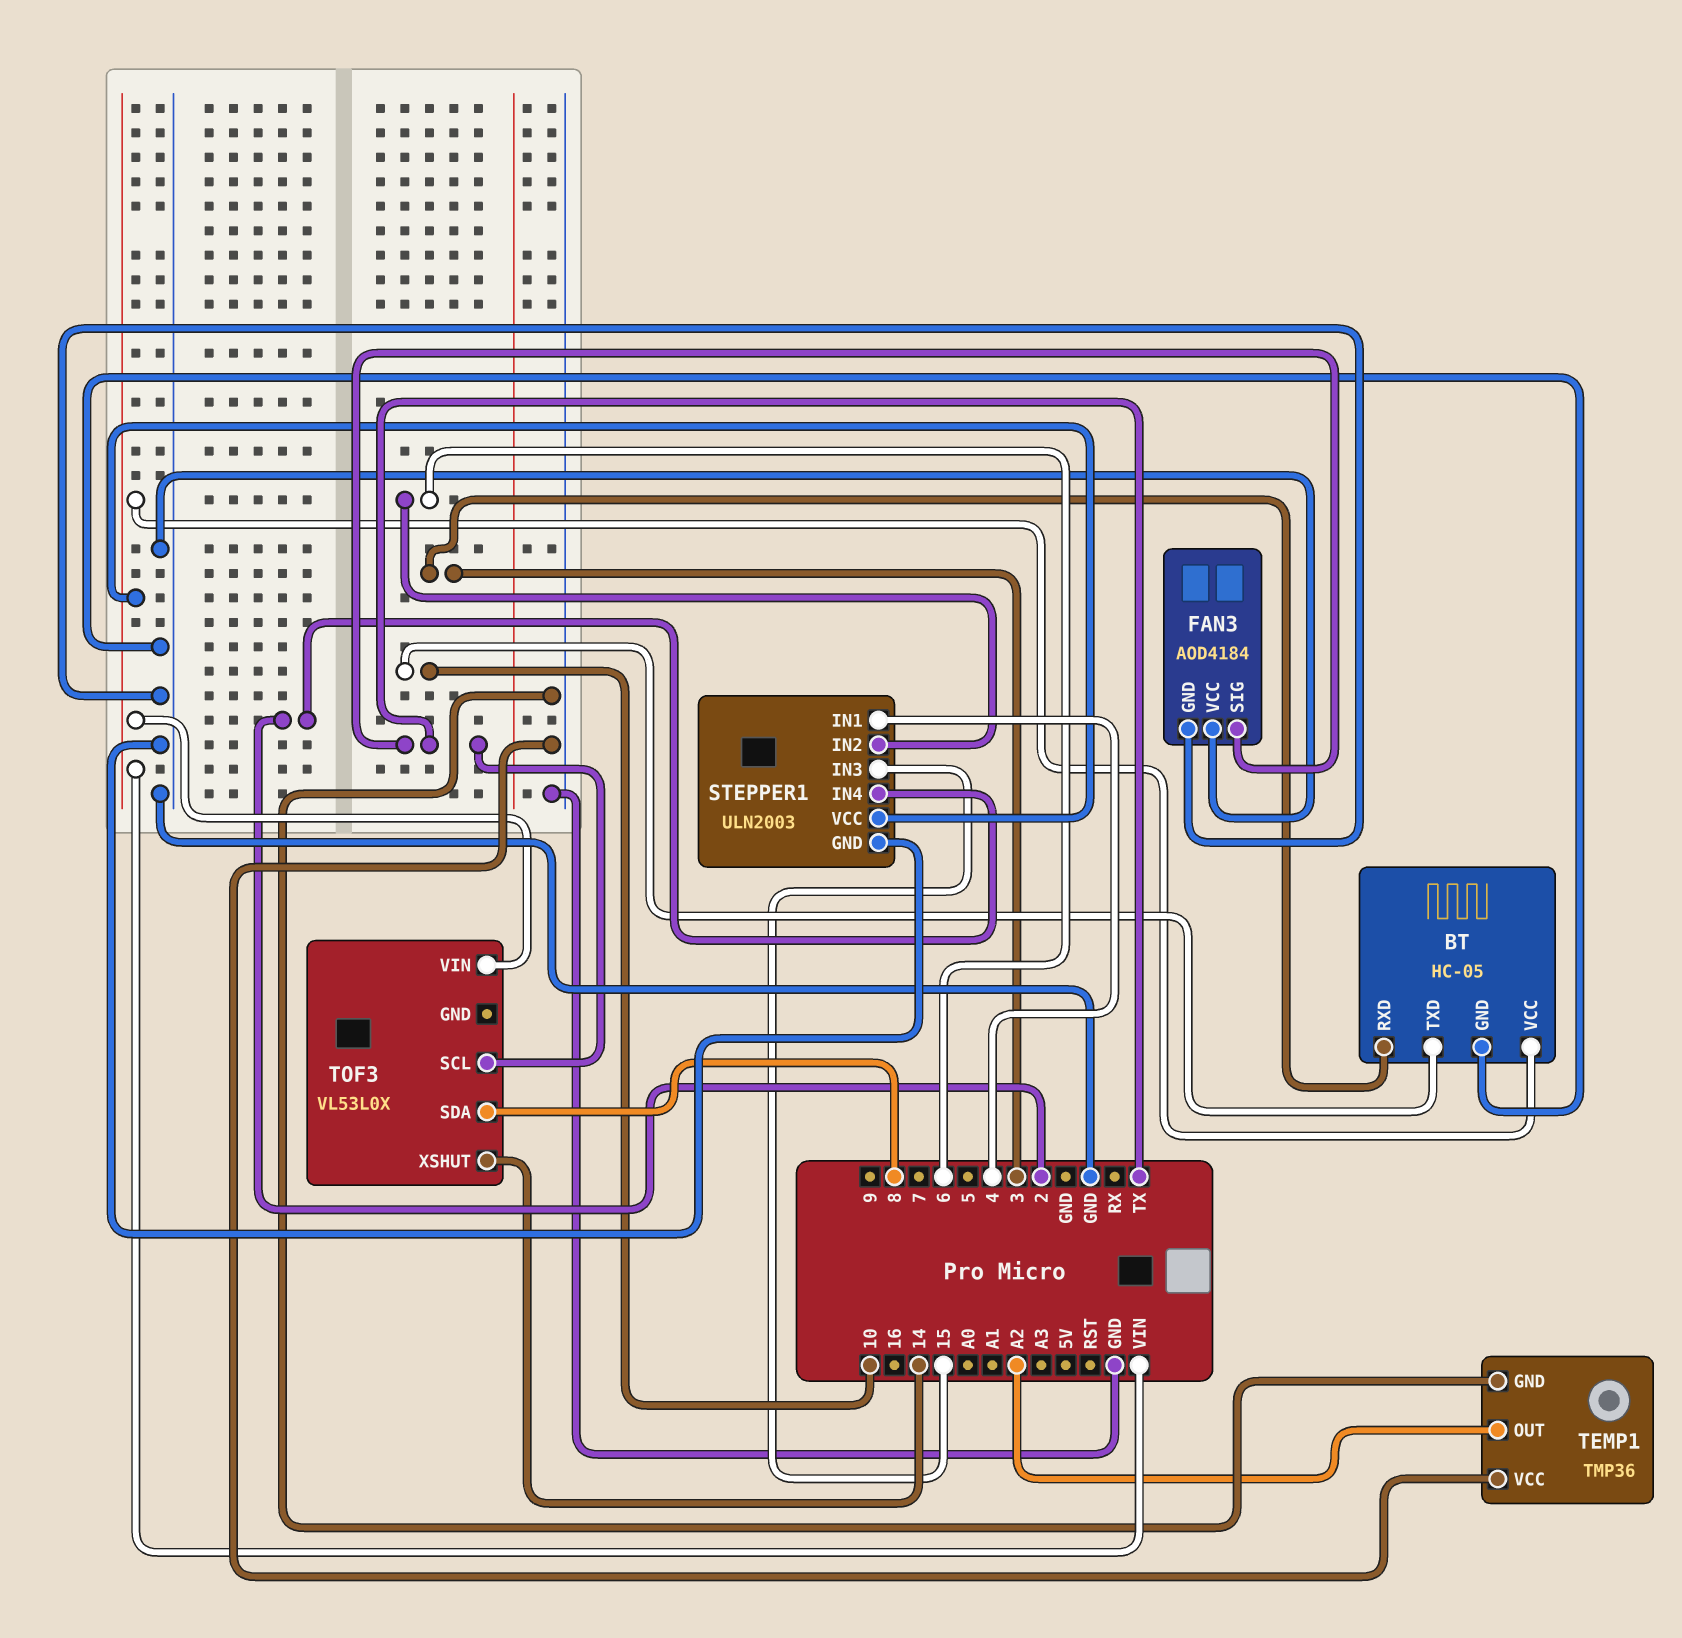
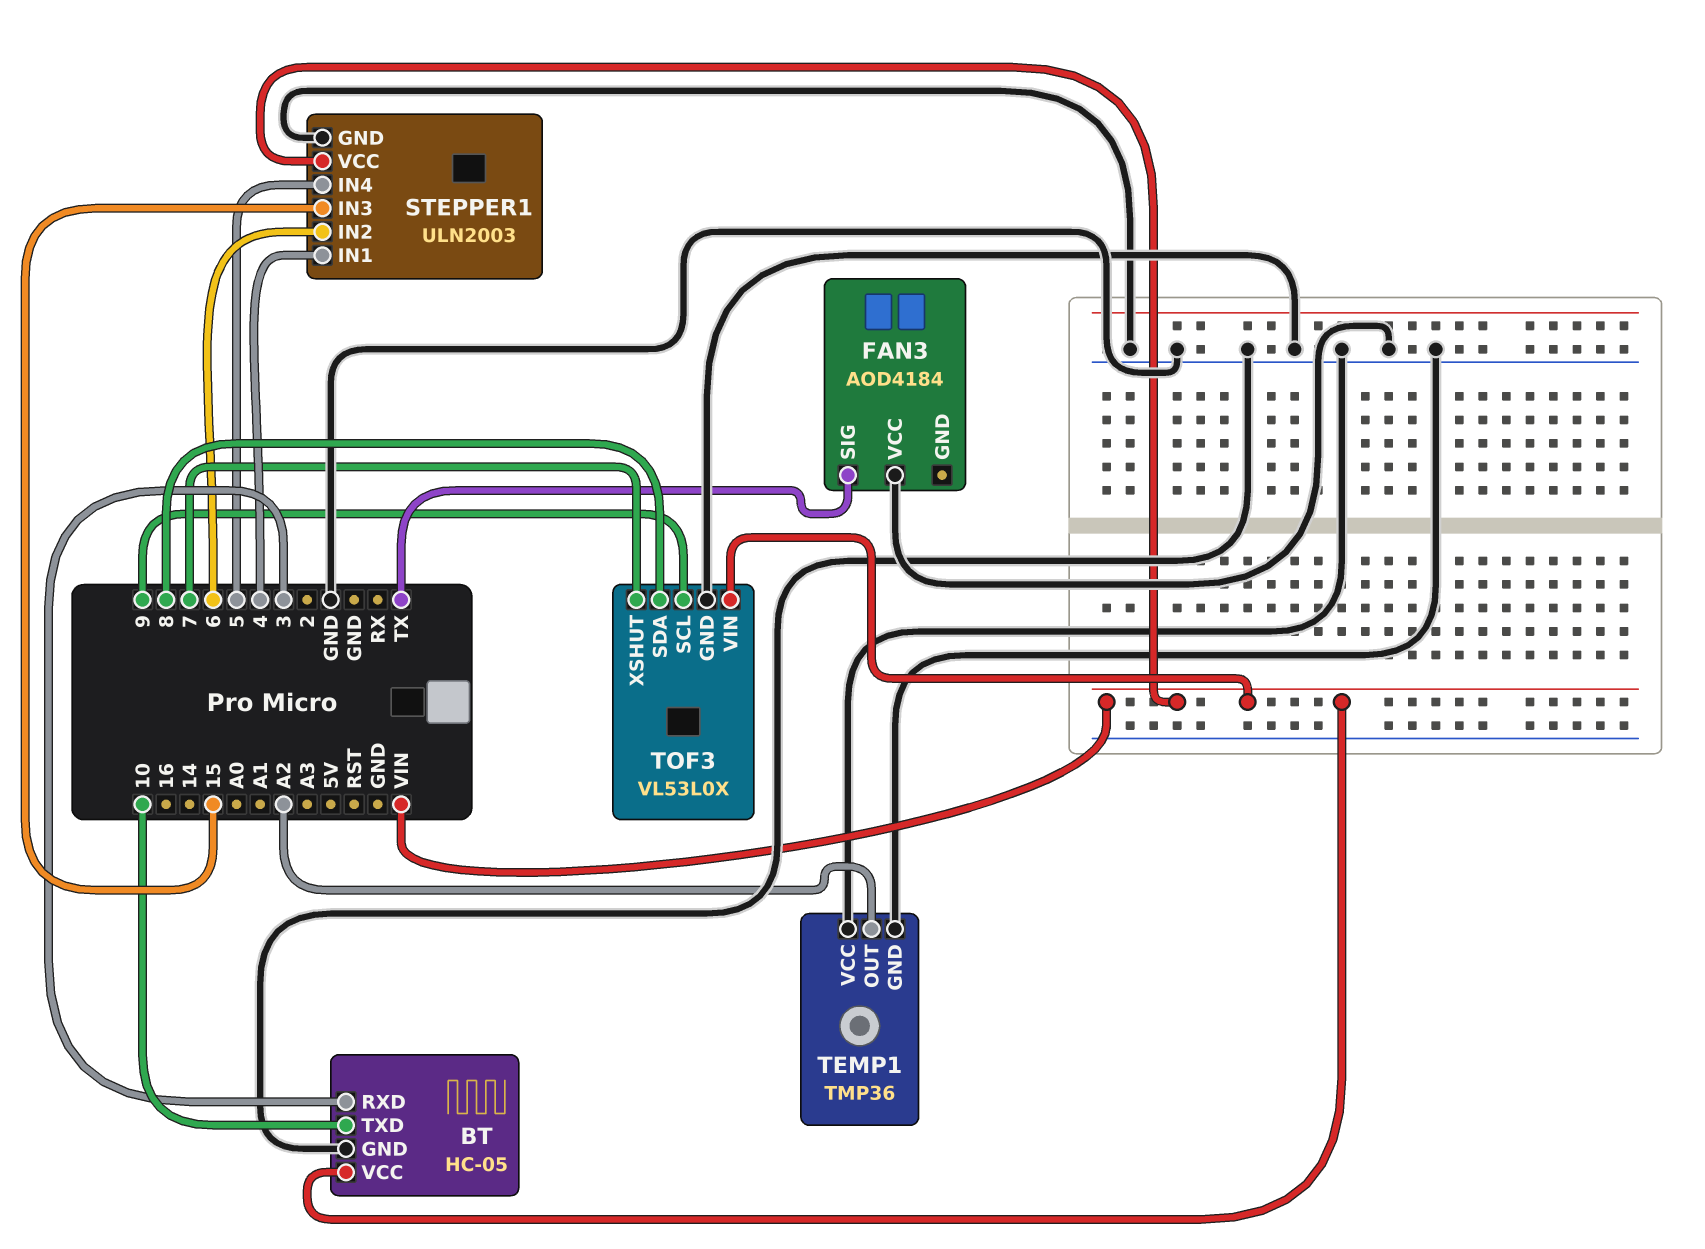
FAN3 pin GND: GND -> none
STEPPER1 pin IN4: 2 -> 5
TOF3 pin GND: none -> GND
TOF3 pin SCL: TX -> 9
TOF3 pin XSHUT: 14 -> 7

